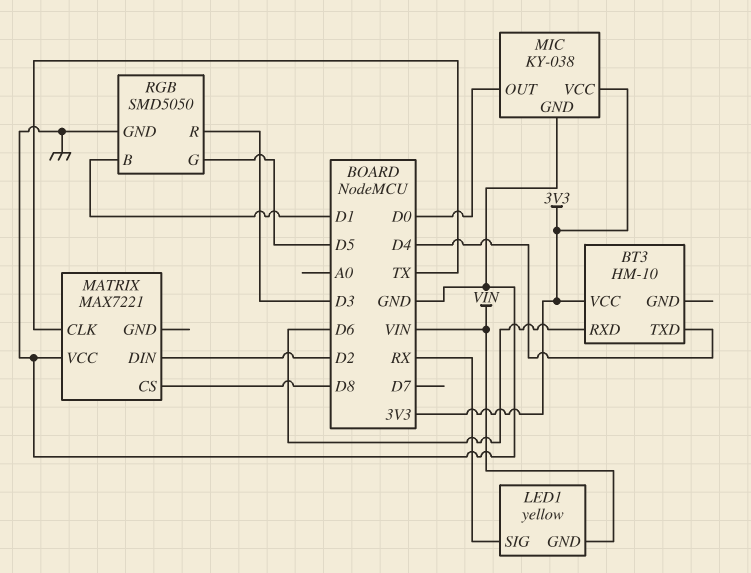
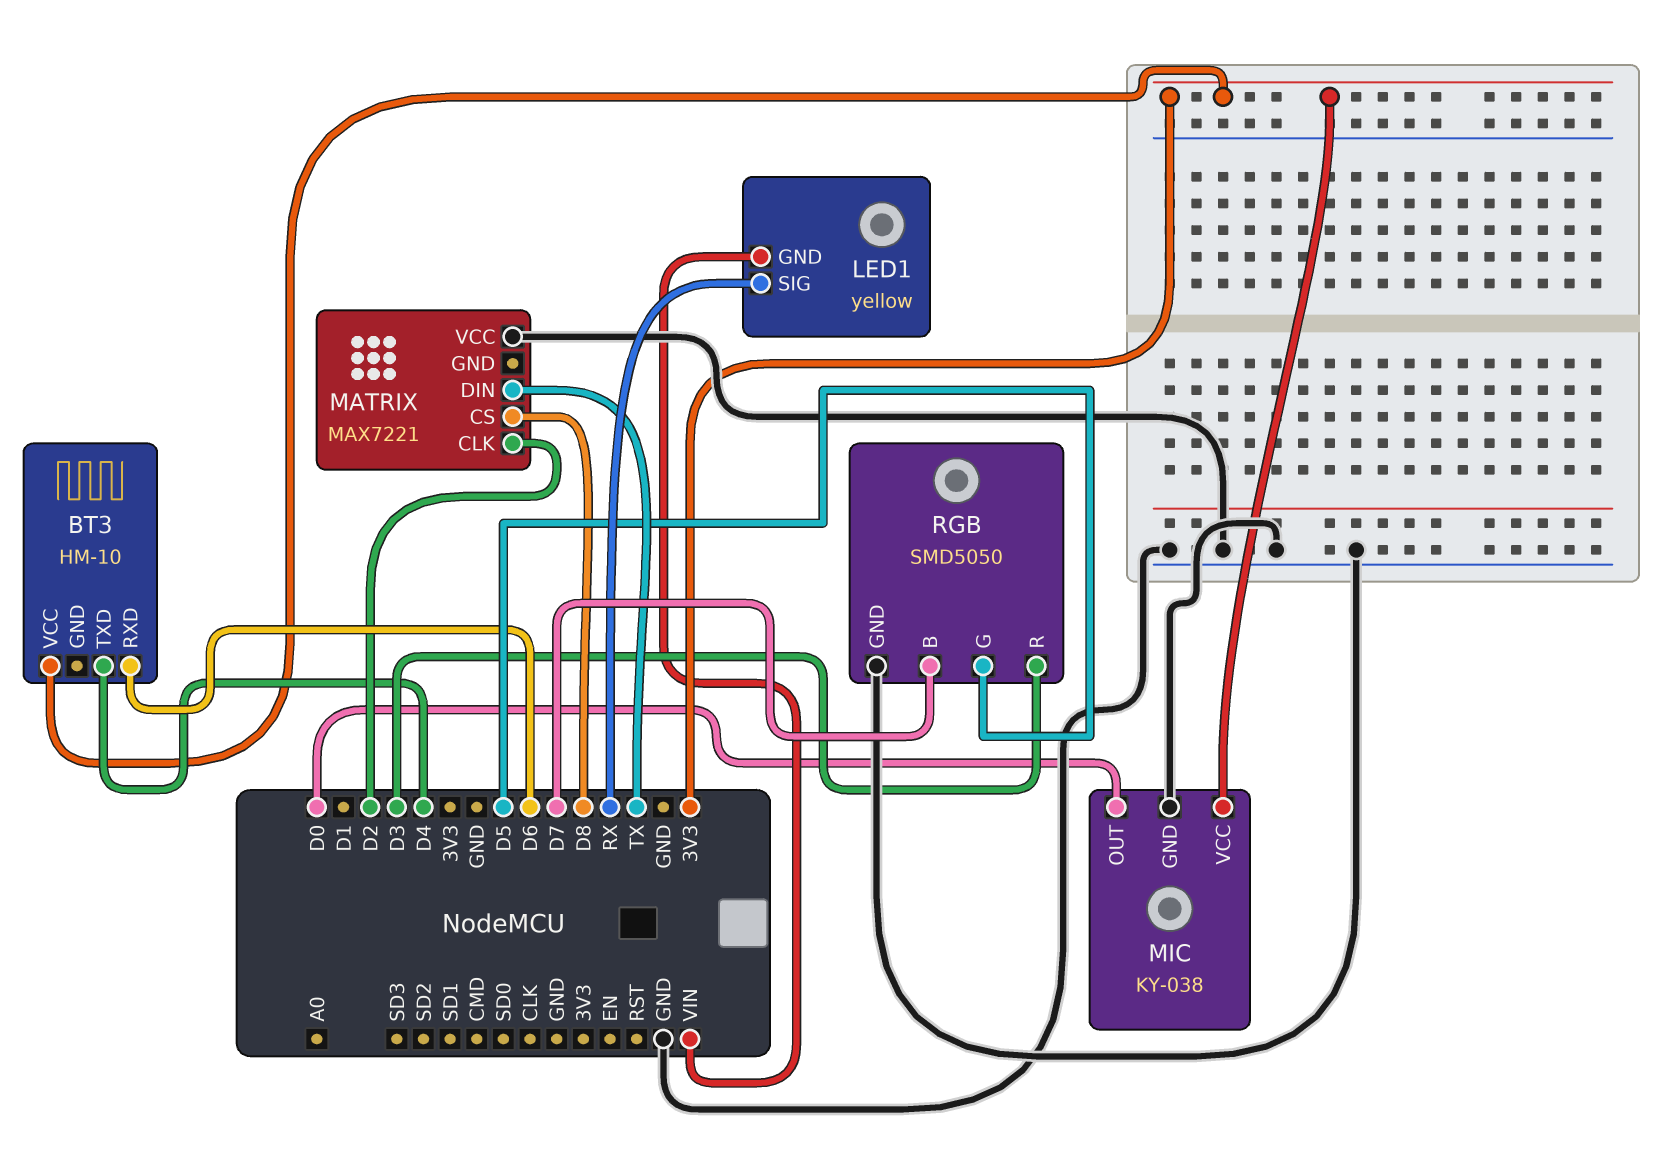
MATRIX pin CLK: TX -> D2
MATRIX pin DIN: D2 -> TX
RGB pin B: D1 -> D7

